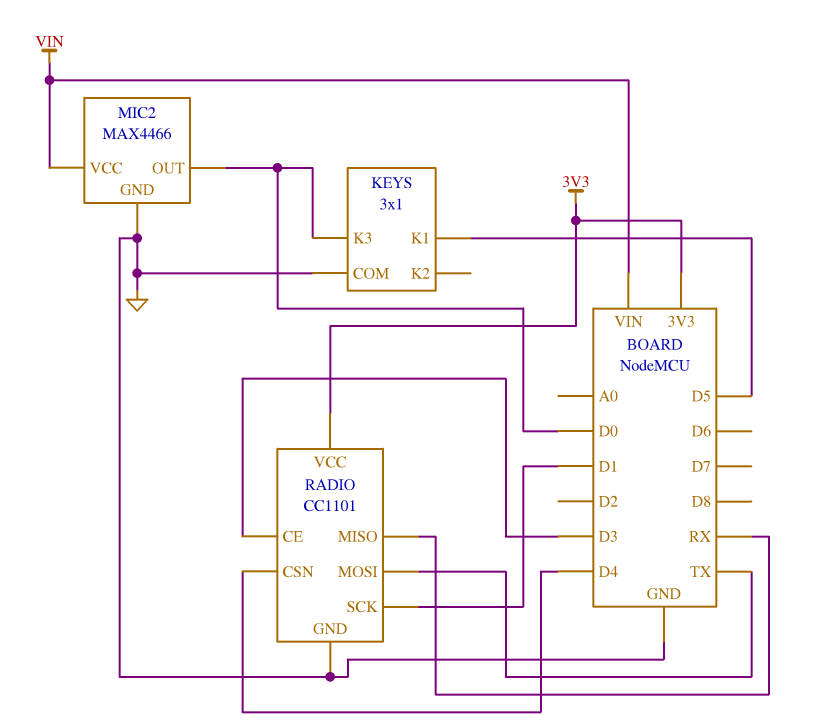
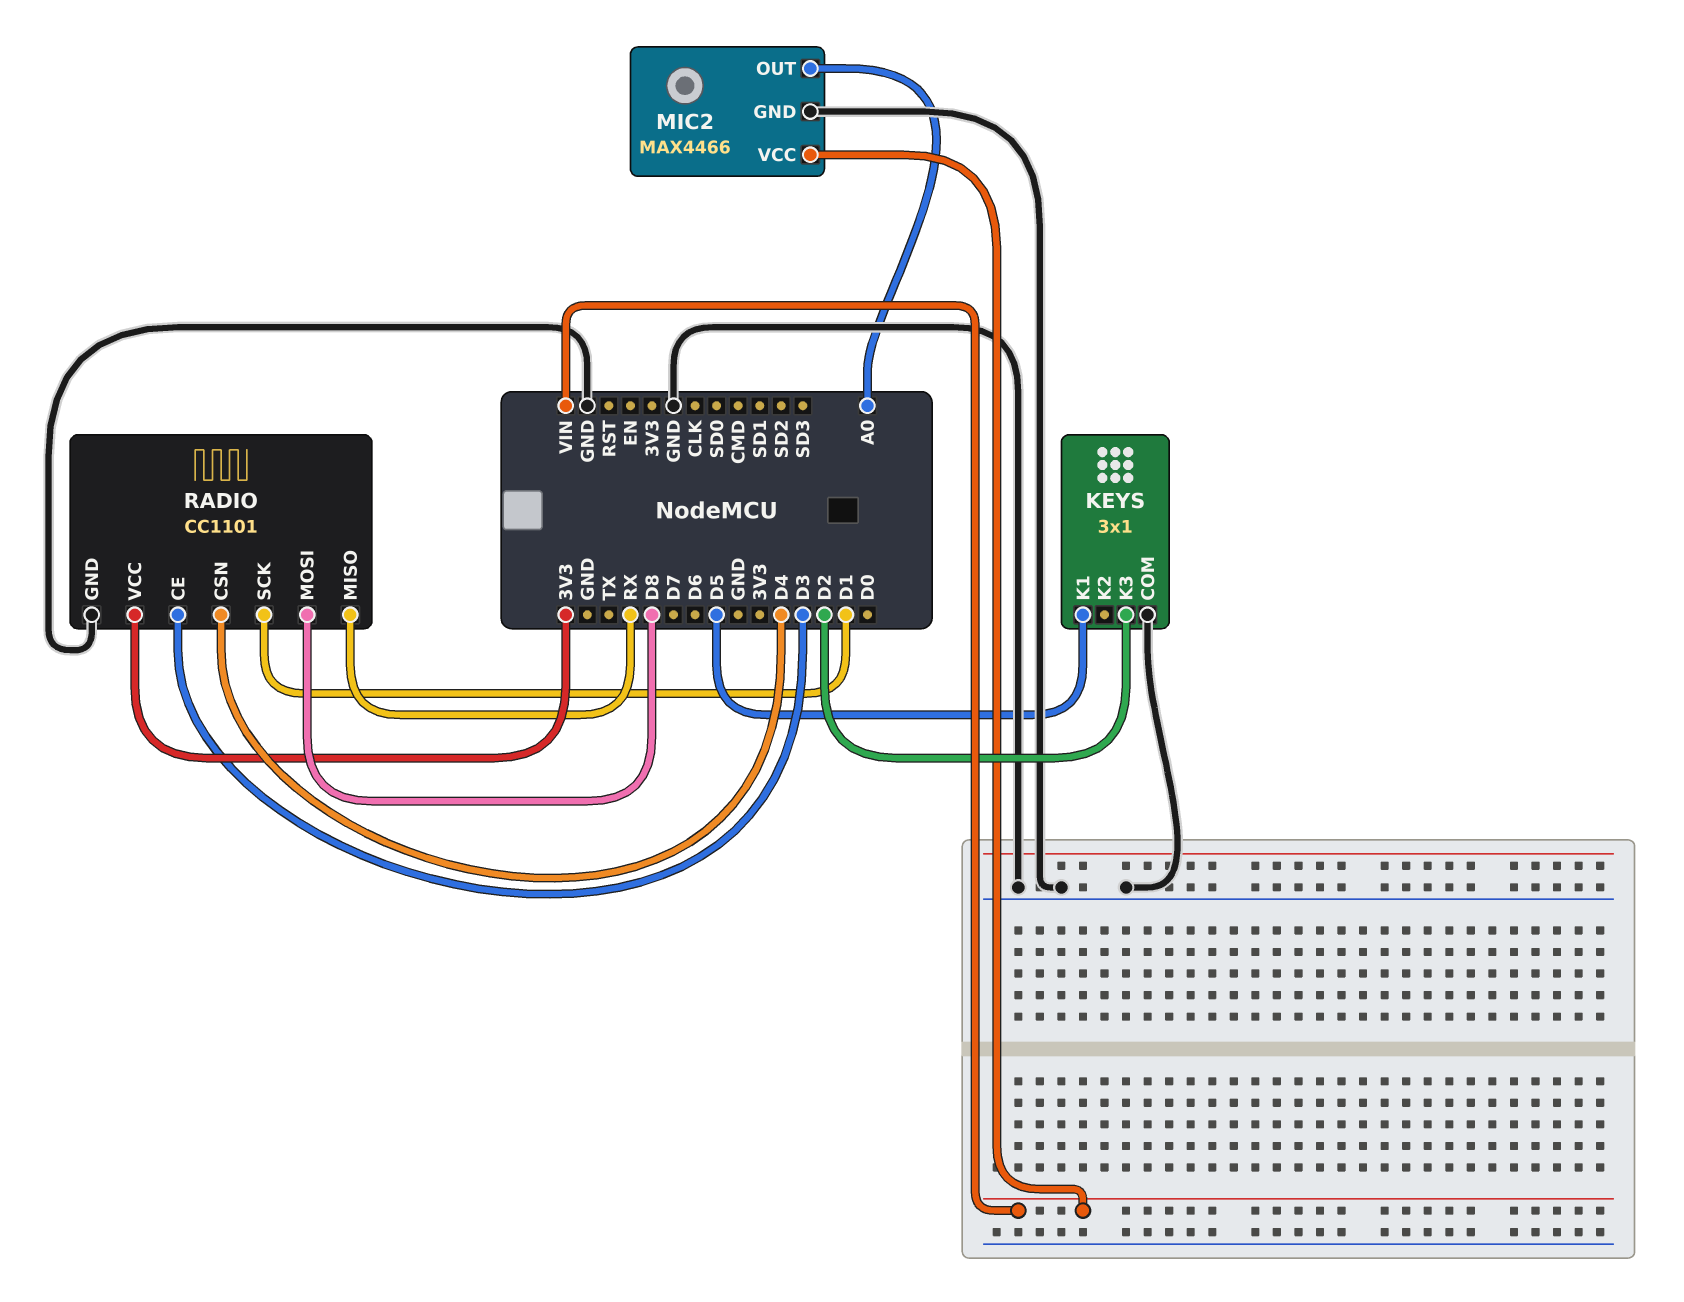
KEYS pin K3: D0 -> D2
MIC2 pin OUT: D0 -> A0
RADIO pin MOSI: TX -> D8

